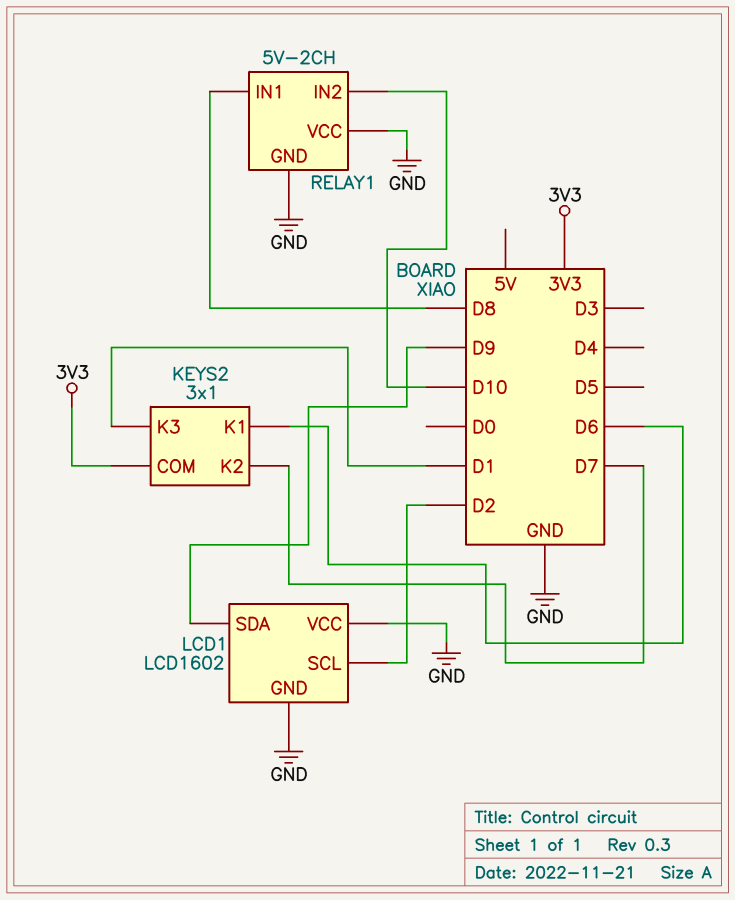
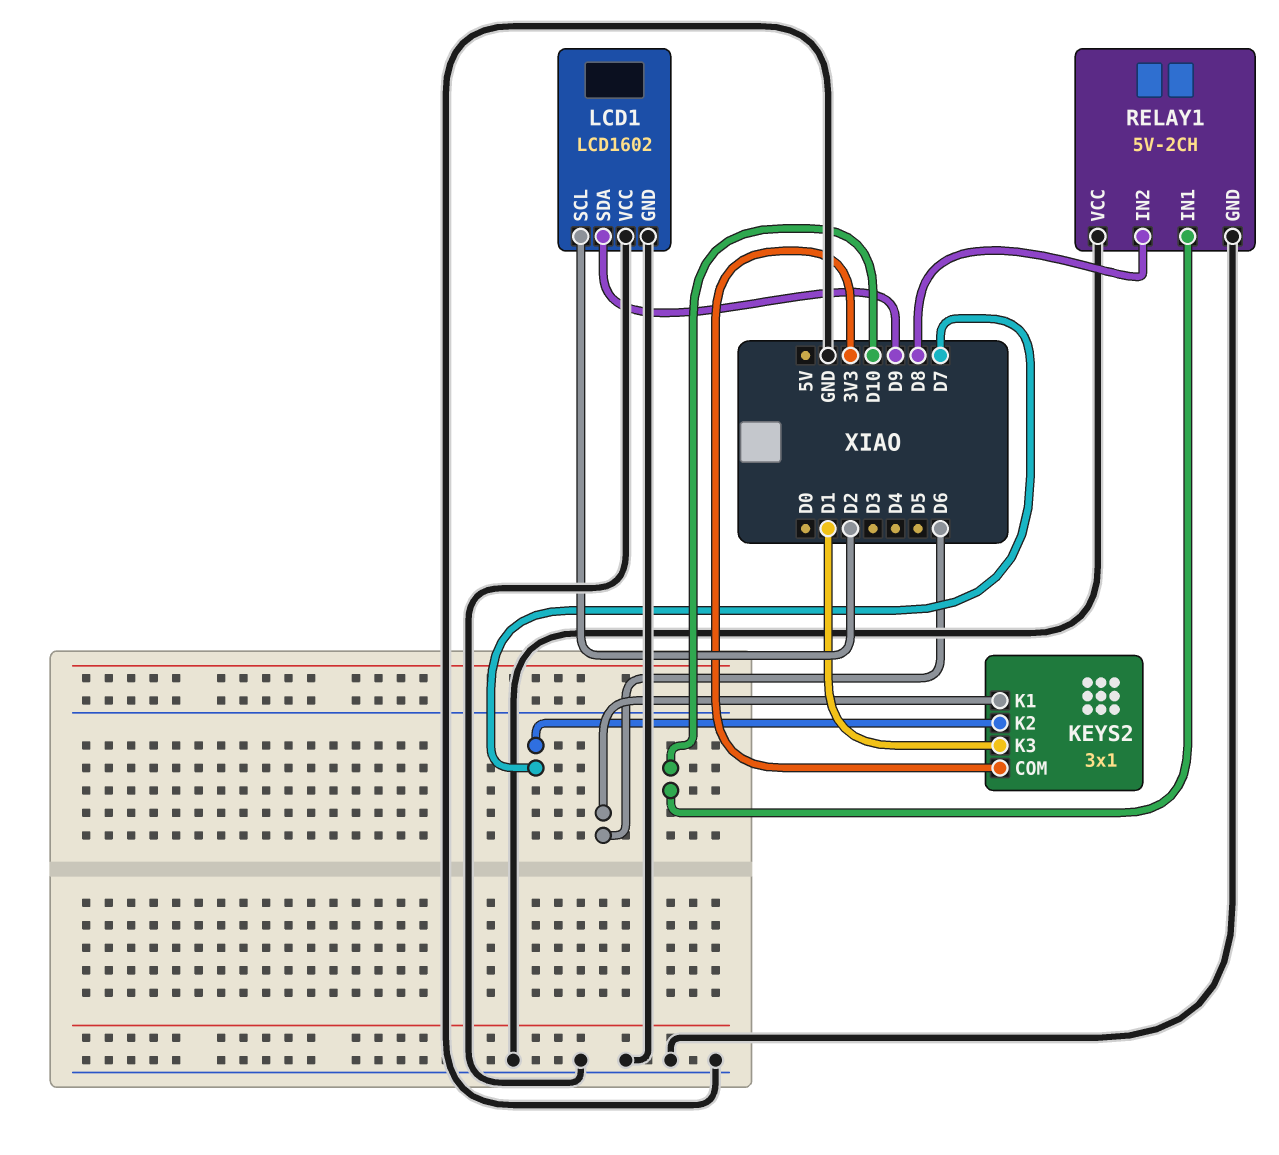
RELAY1 pin IN1: D8 -> D10
RELAY1 pin IN2: D10 -> D8

